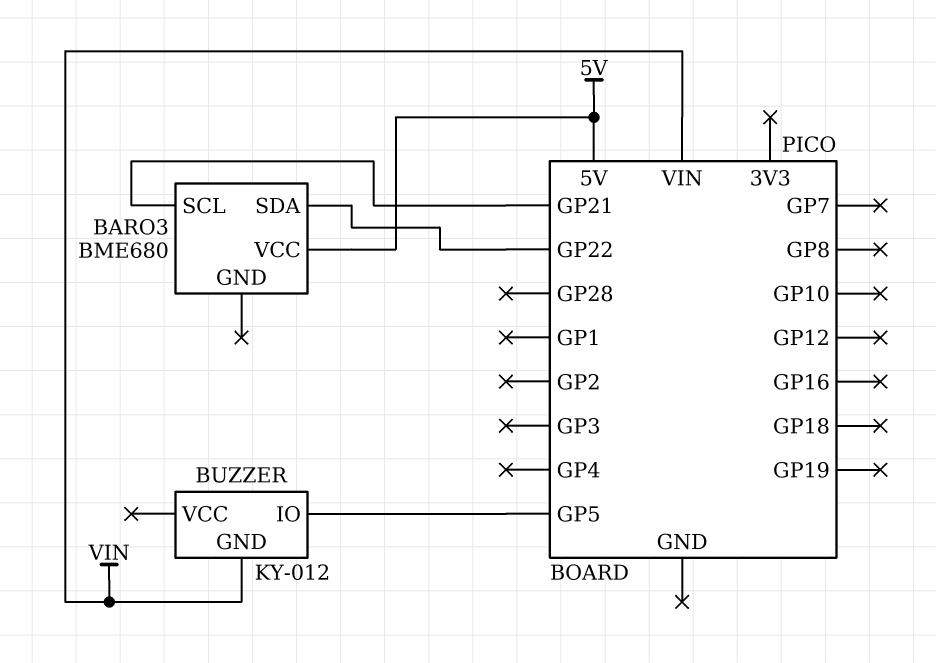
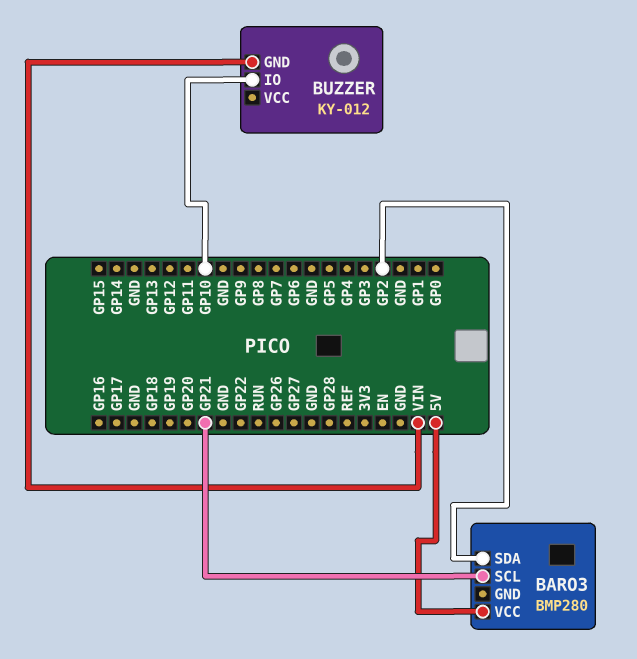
BARO3: BME680 -> BMP280
BARO3 pin SDA: GP22 -> GP2
BUZZER pin IO: GP5 -> GP10

